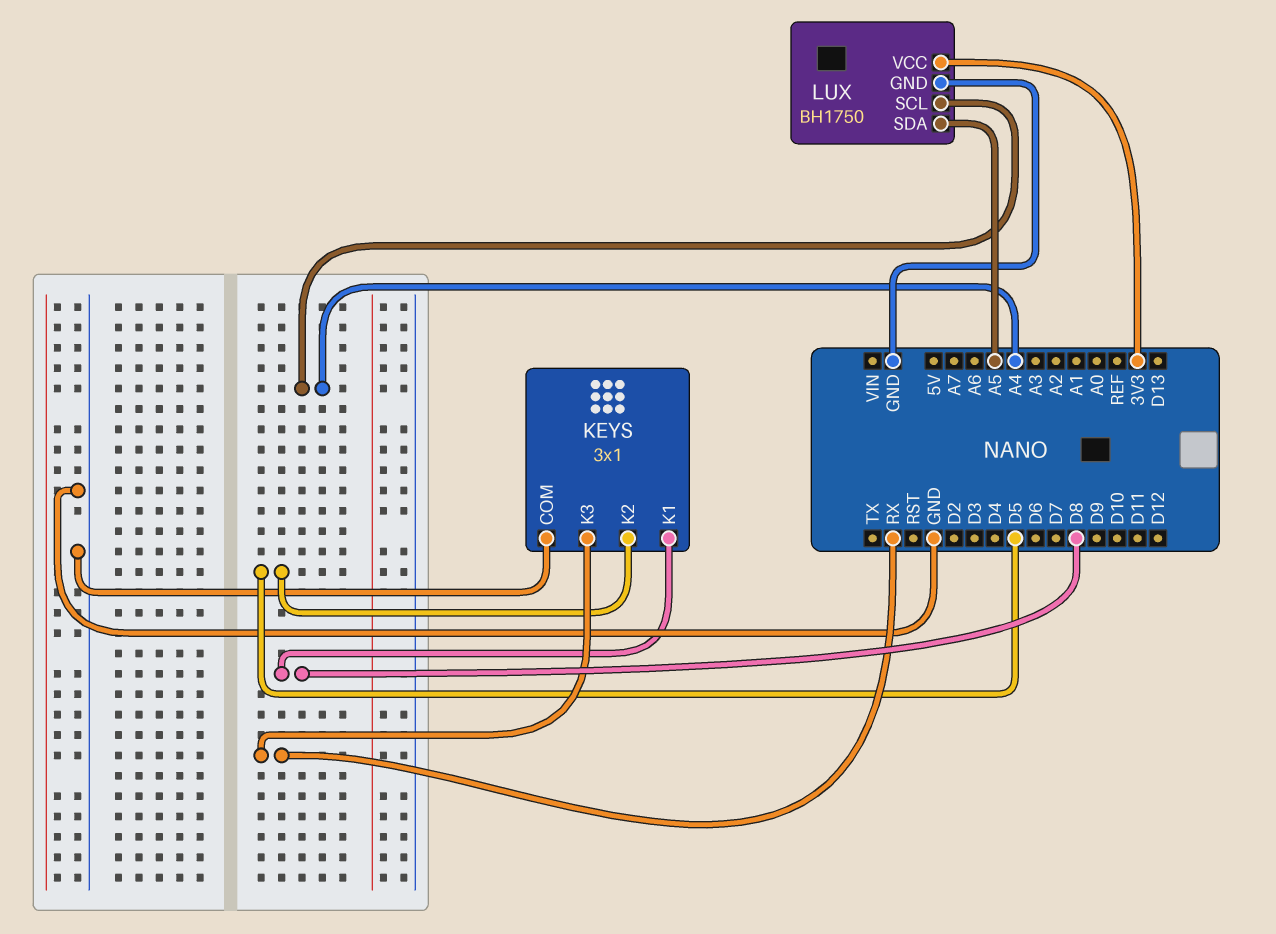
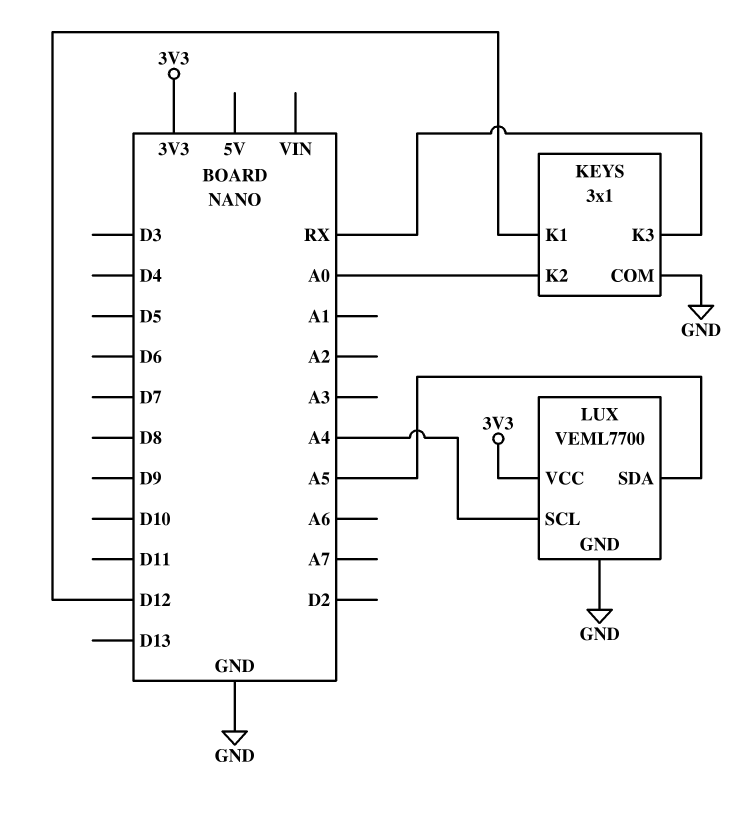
KEYS pin K1: D8 -> D12
KEYS pin K2: D5 -> A0
LUX: BH1750 -> VEML7700

